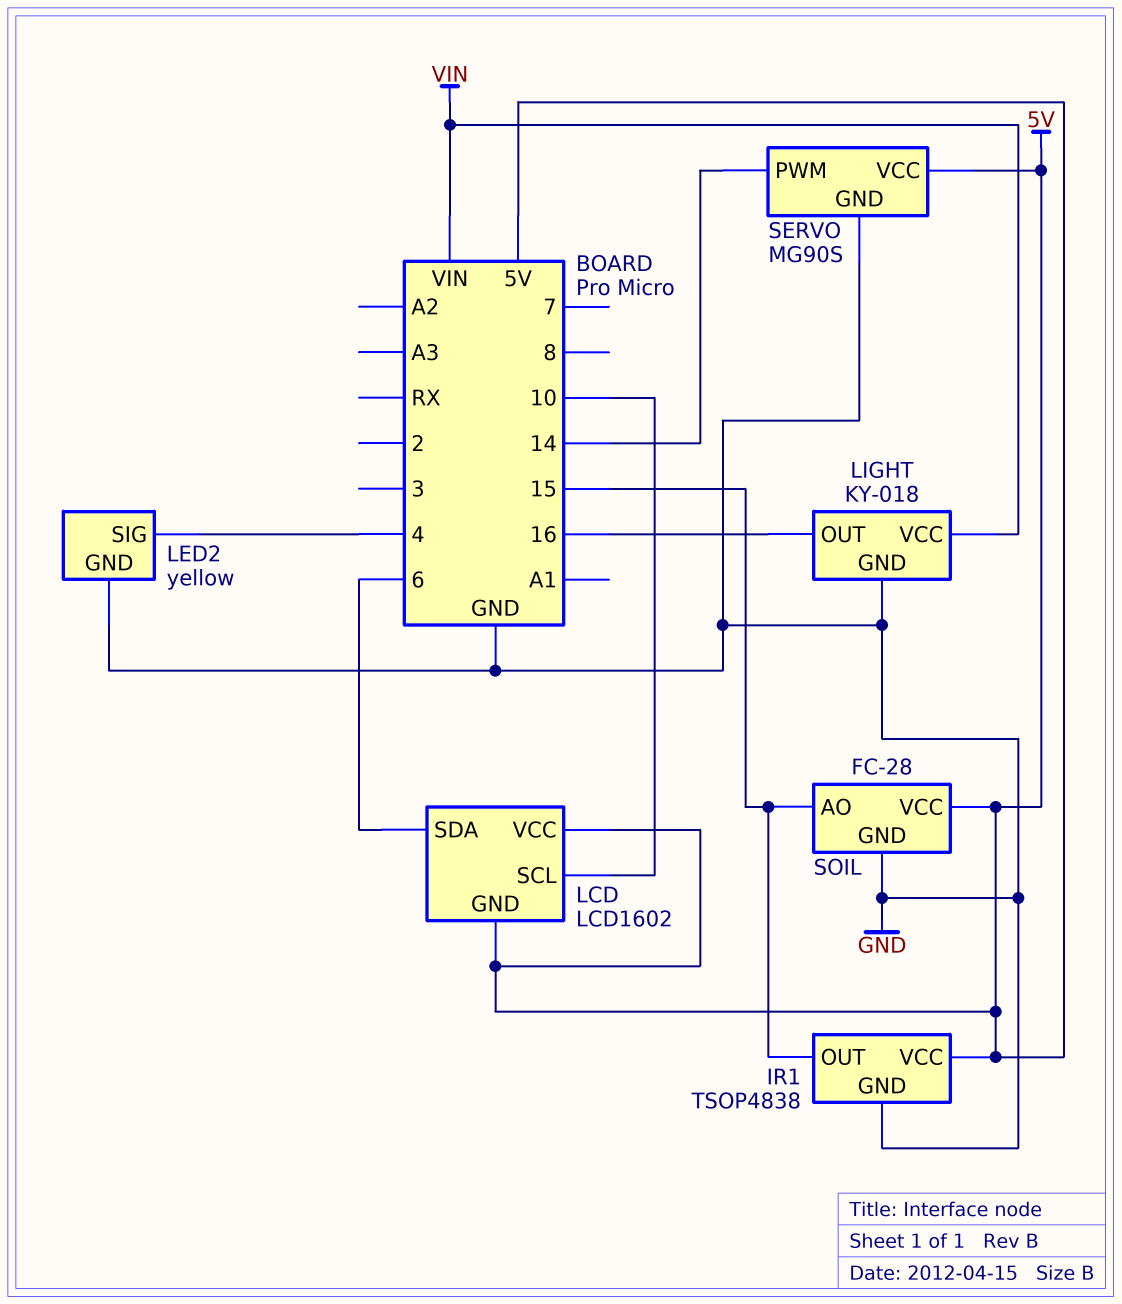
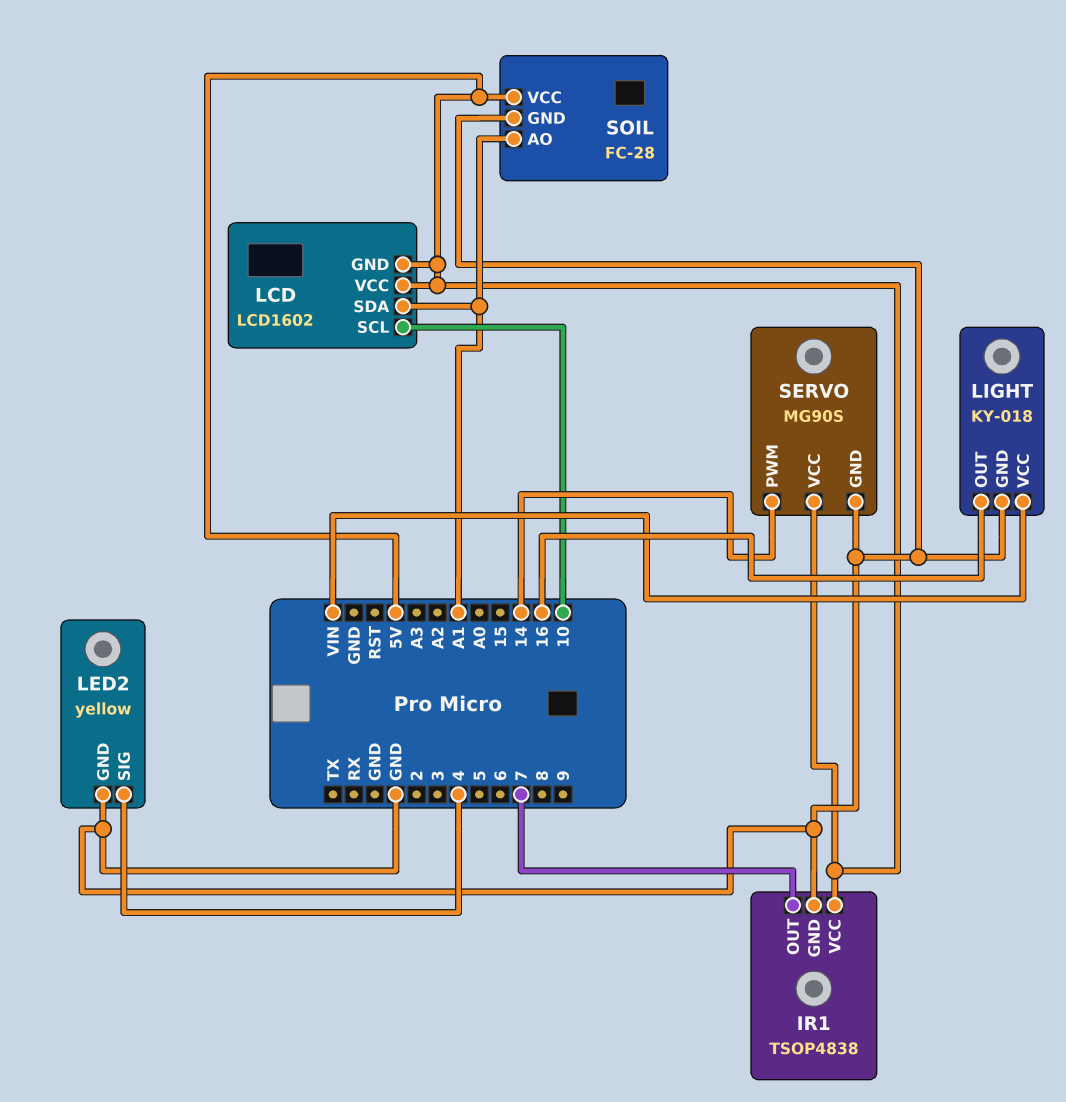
IR1 pin OUT: 15 -> 7
LCD pin SDA: 6 -> A1
SOIL pin AO: 15 -> A1

